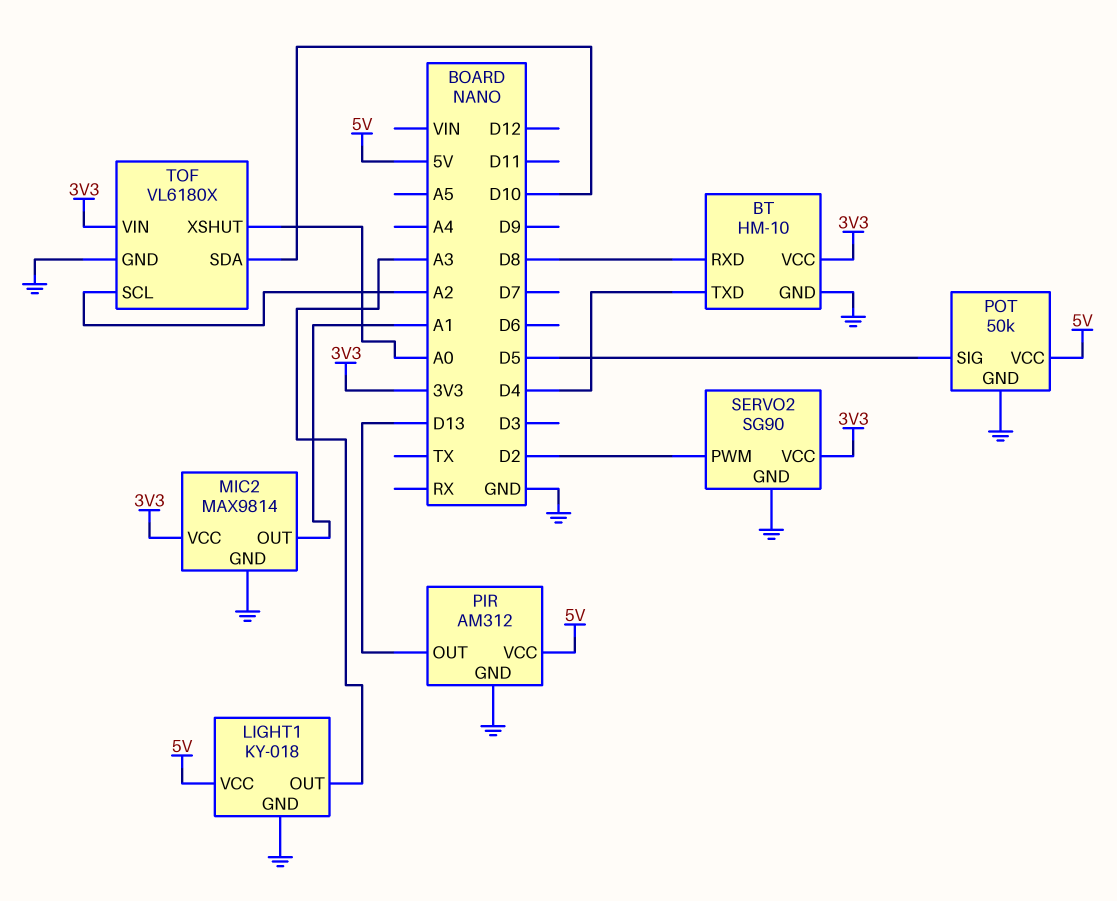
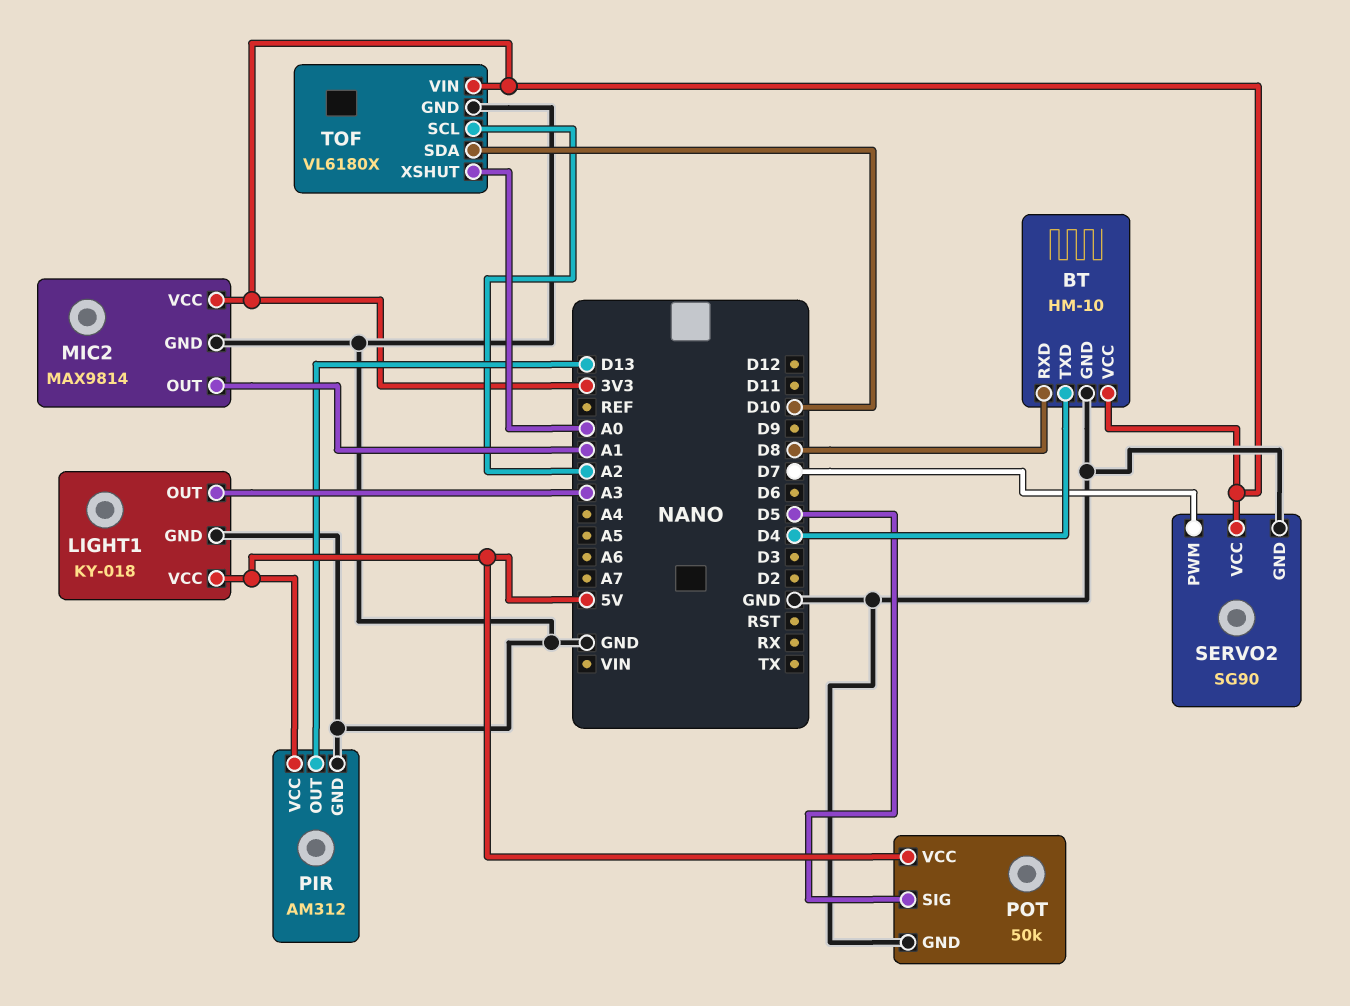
SERVO2 pin PWM: D2 -> D7

